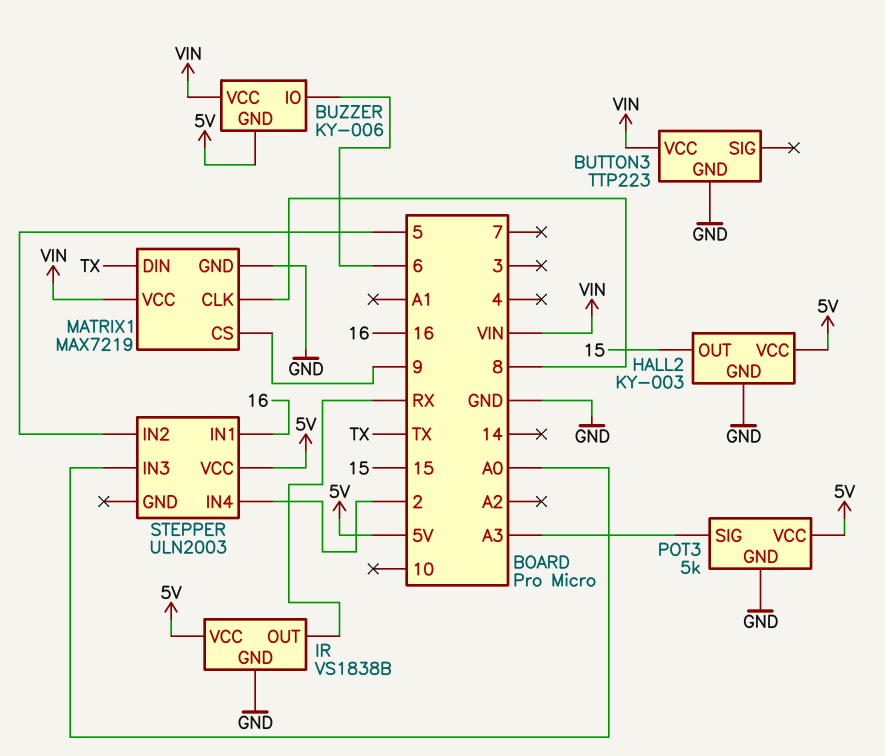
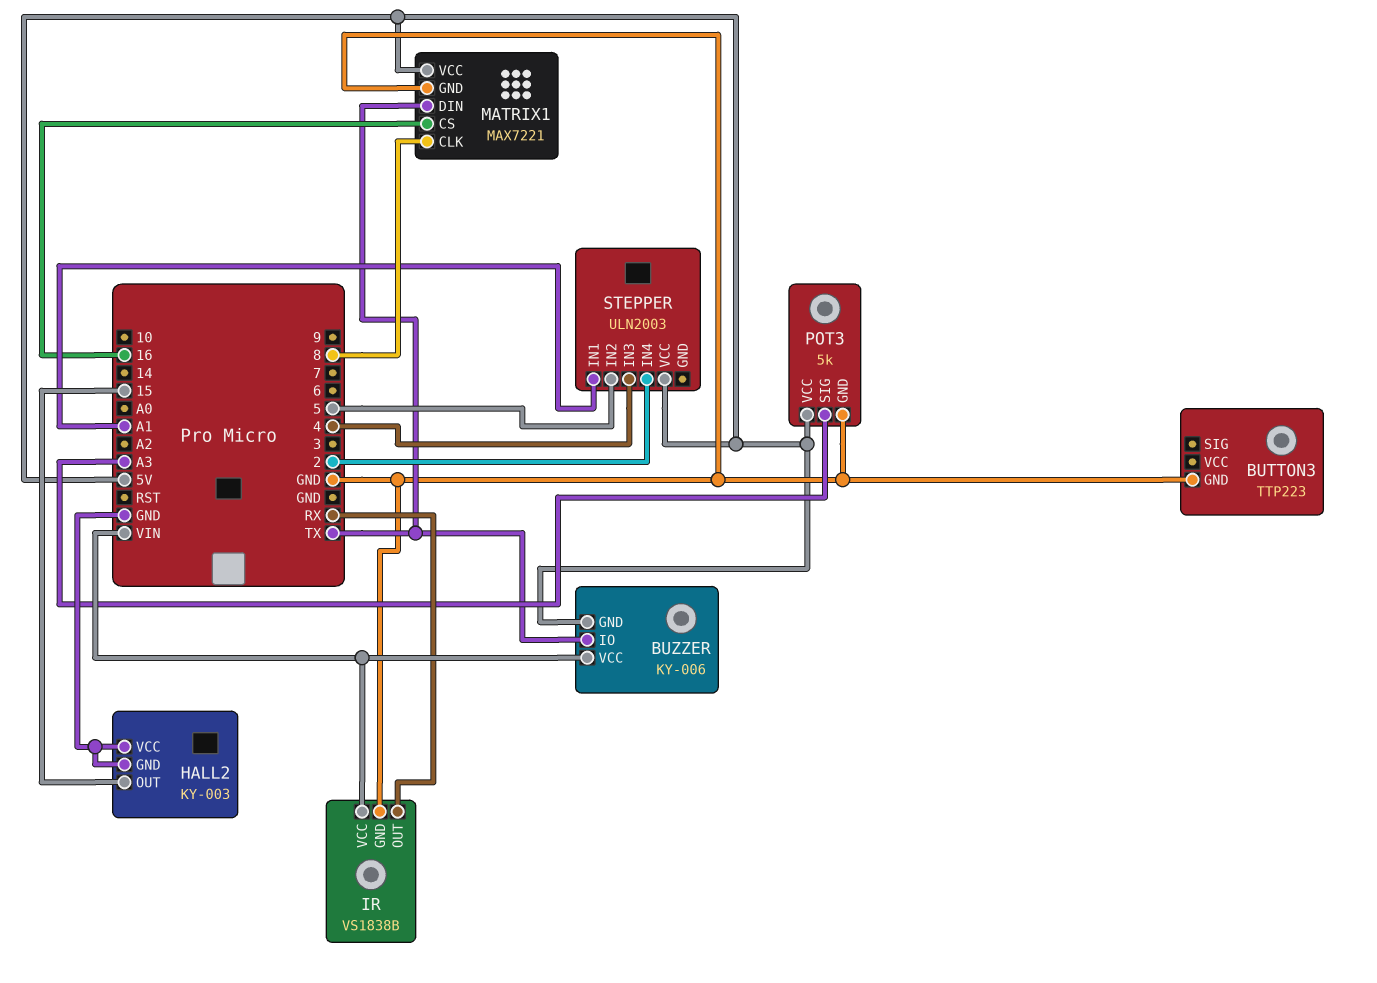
BUTTON3 pin VCC: VIN -> none
BUZZER pin IO: 6 -> TX
HALL2 pin VCC: 5V -> GND
IR pin VCC: 5V -> VIN
MATRIX1: MAX7219 -> MAX7221
MATRIX1 pin CS: 9 -> 16
MATRIX1 pin VCC: VIN -> 5V
STEPPER pin IN1: 16 -> A1
STEPPER pin IN3: A0 -> 4

